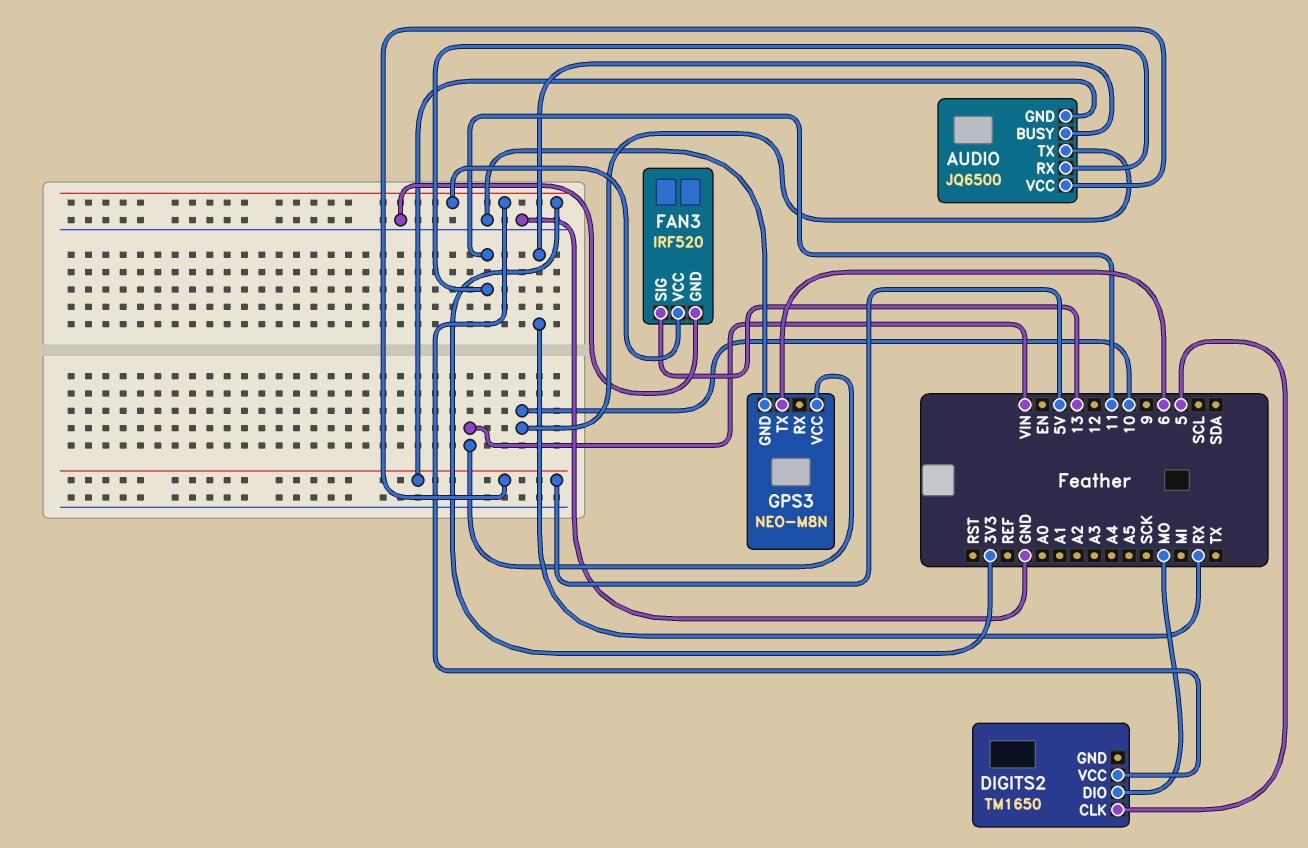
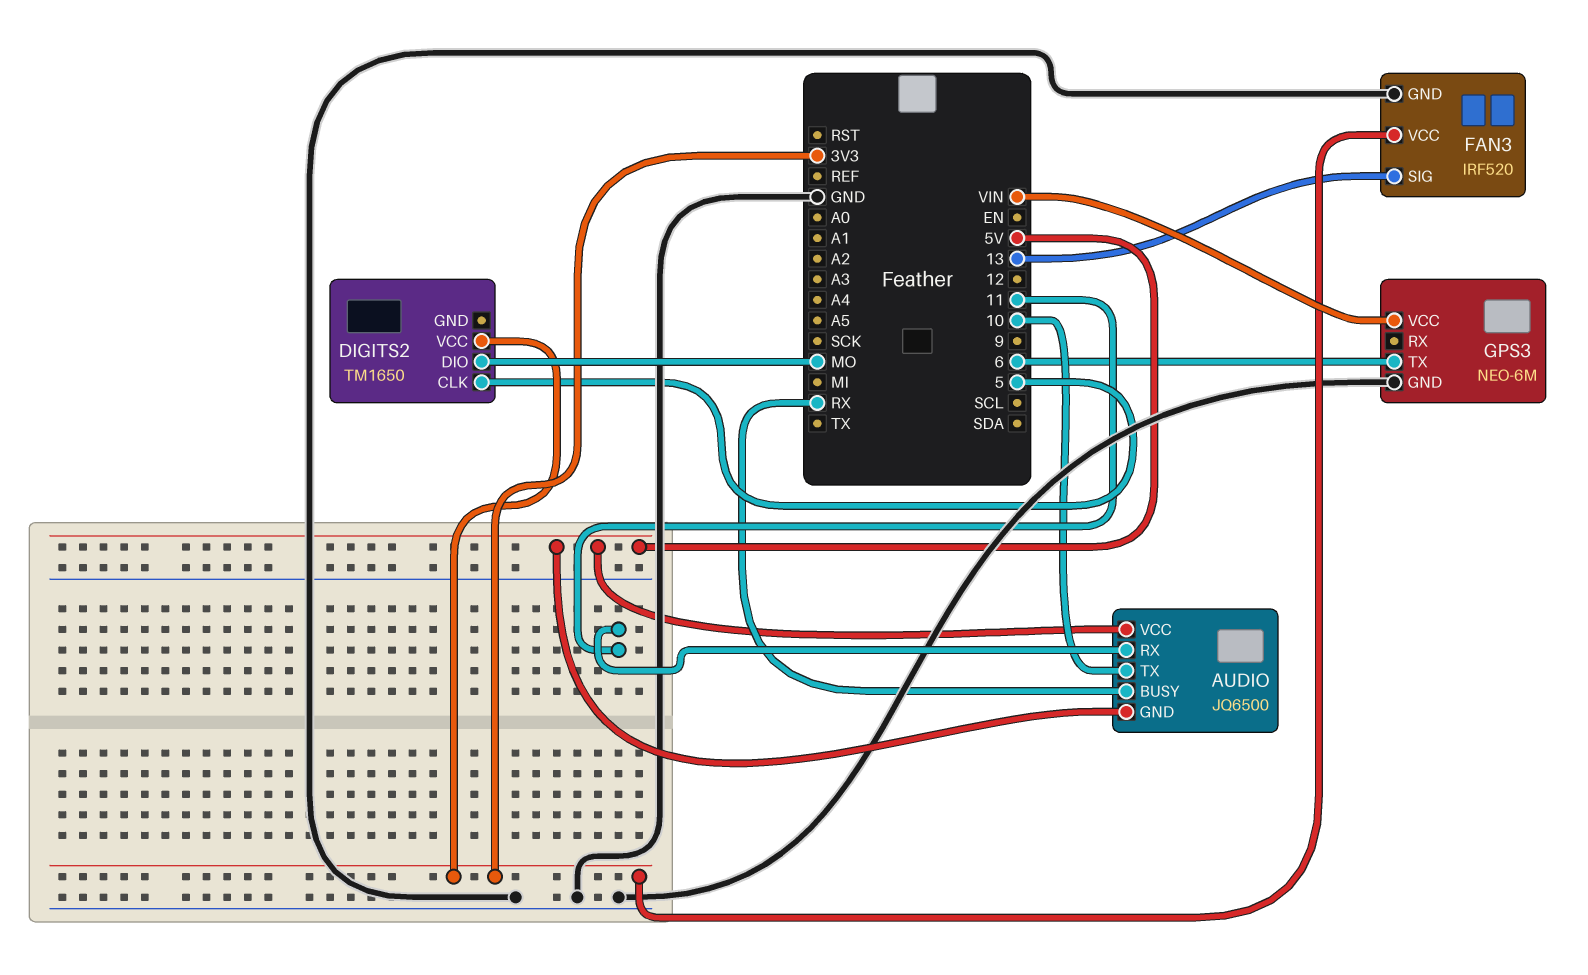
GPS3: NEO-M8N -> NEO-6M

